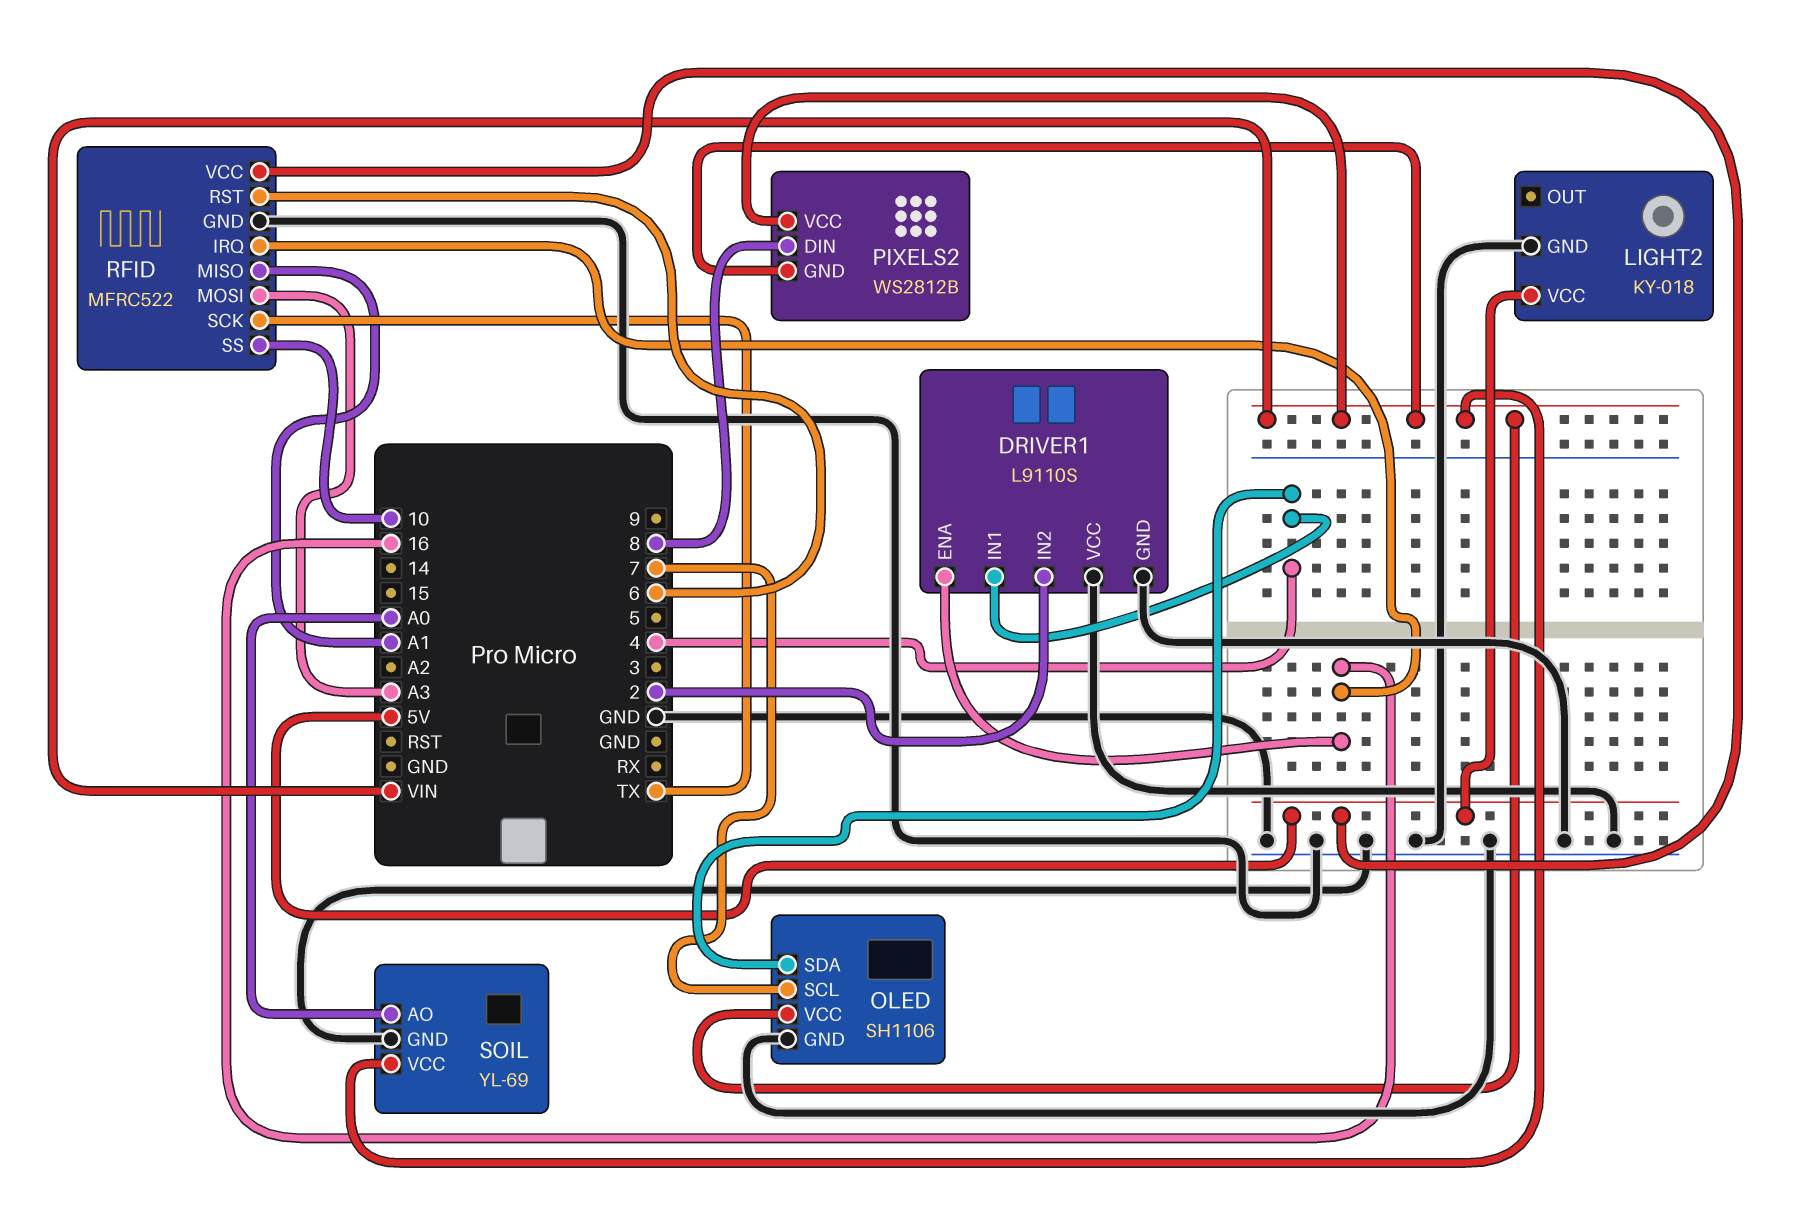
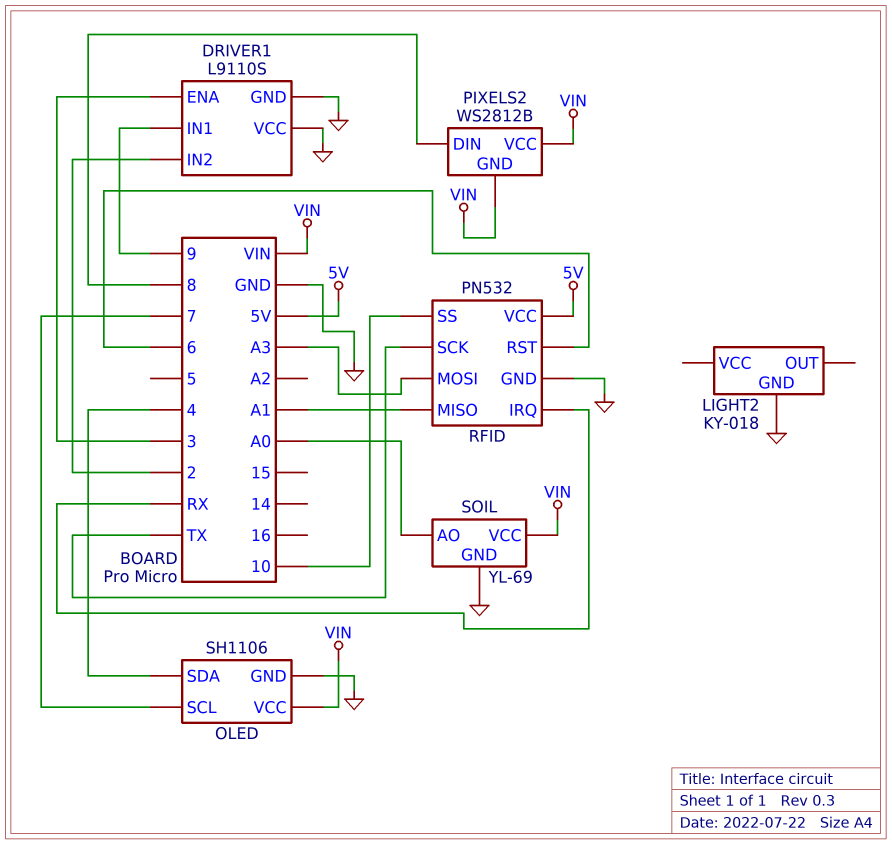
DRIVER1 pin ENA: 16 -> 3
DRIVER1 pin IN1: 4 -> 9
LIGHT2 pin VCC: 5V -> none
RFID: MFRC522 -> PN532
RFID pin IRQ: 16 -> RX

